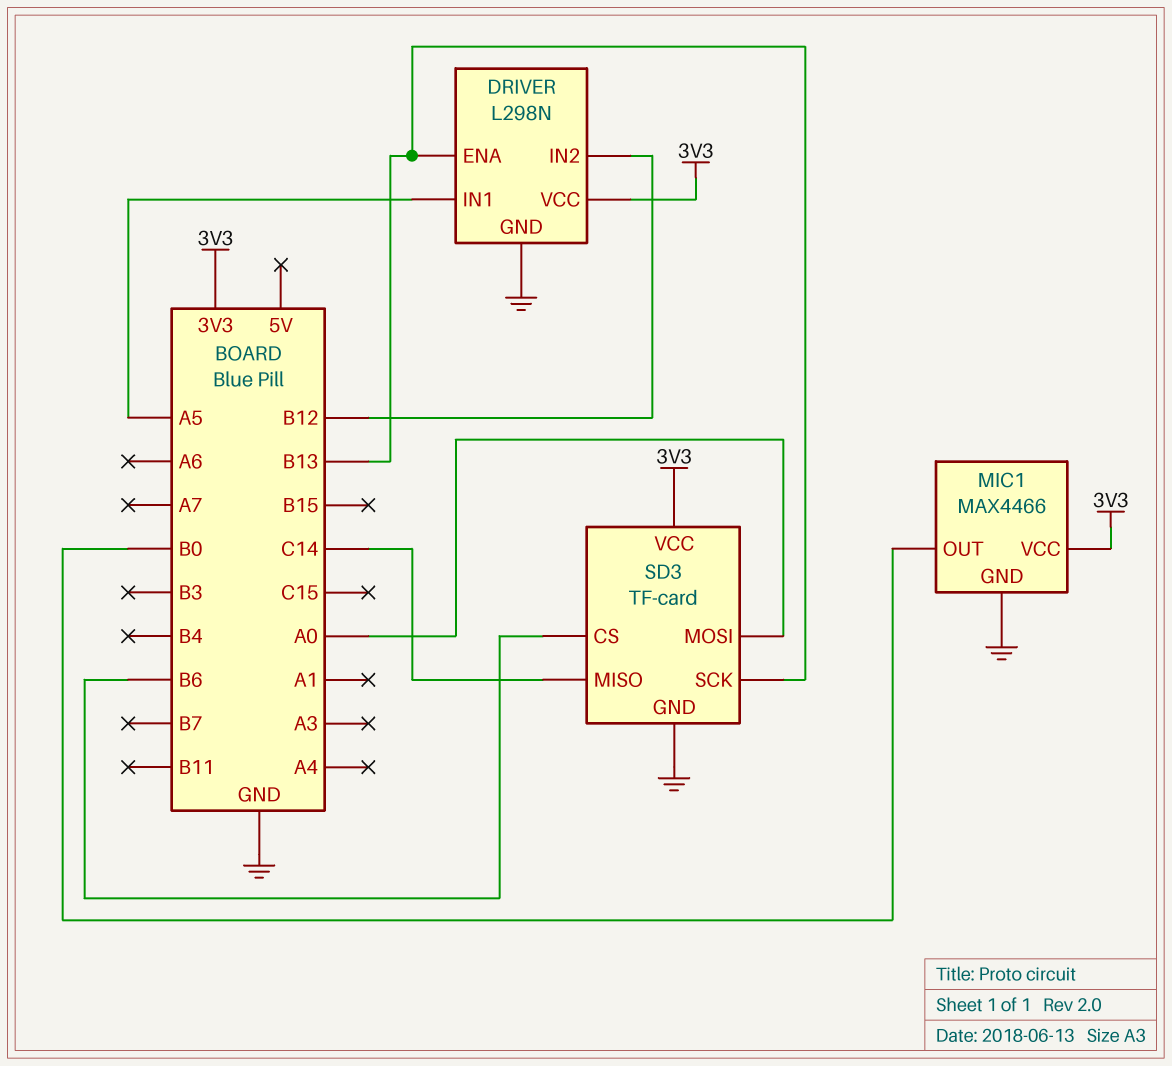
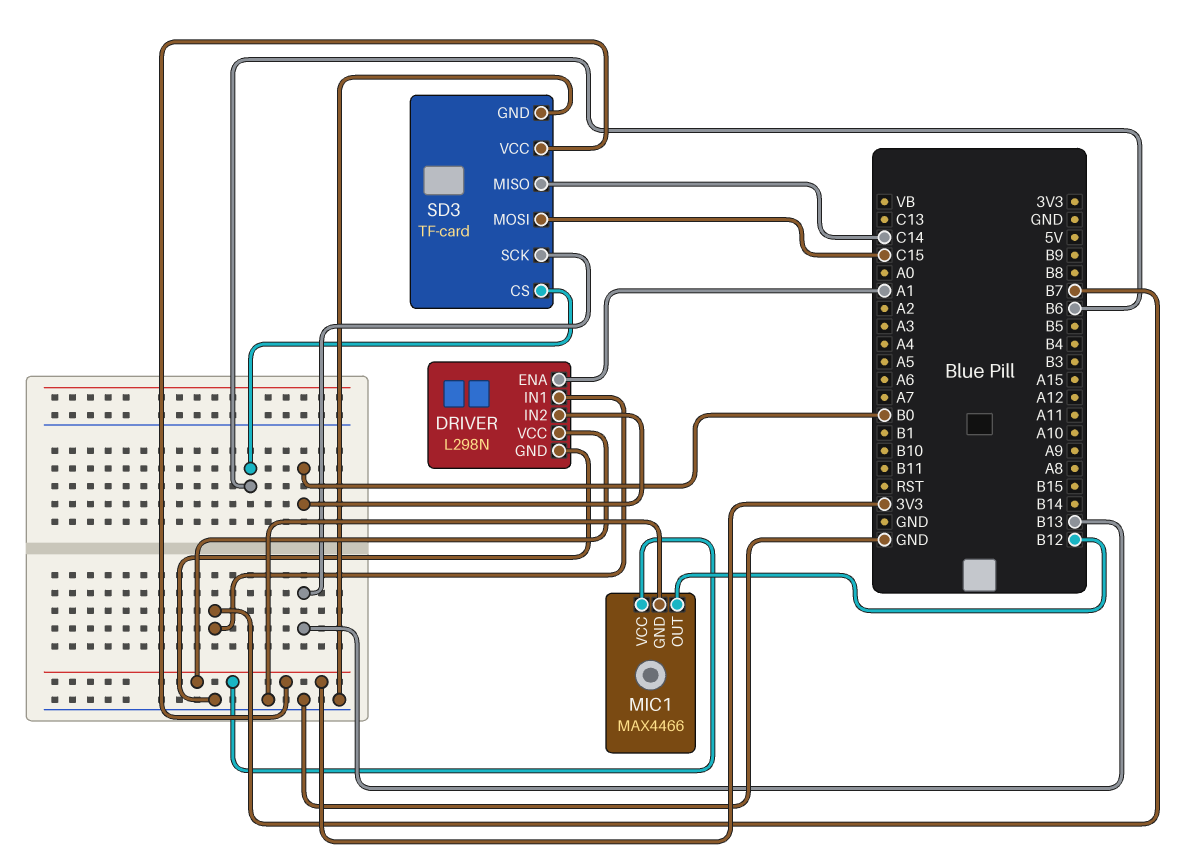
DRIVER pin ENA: B13 -> A1
DRIVER pin IN1: A5 -> B7
DRIVER pin IN2: B12 -> B0
MIC1 pin OUT: B0 -> B12
SD3 pin MOSI: A0 -> C15

